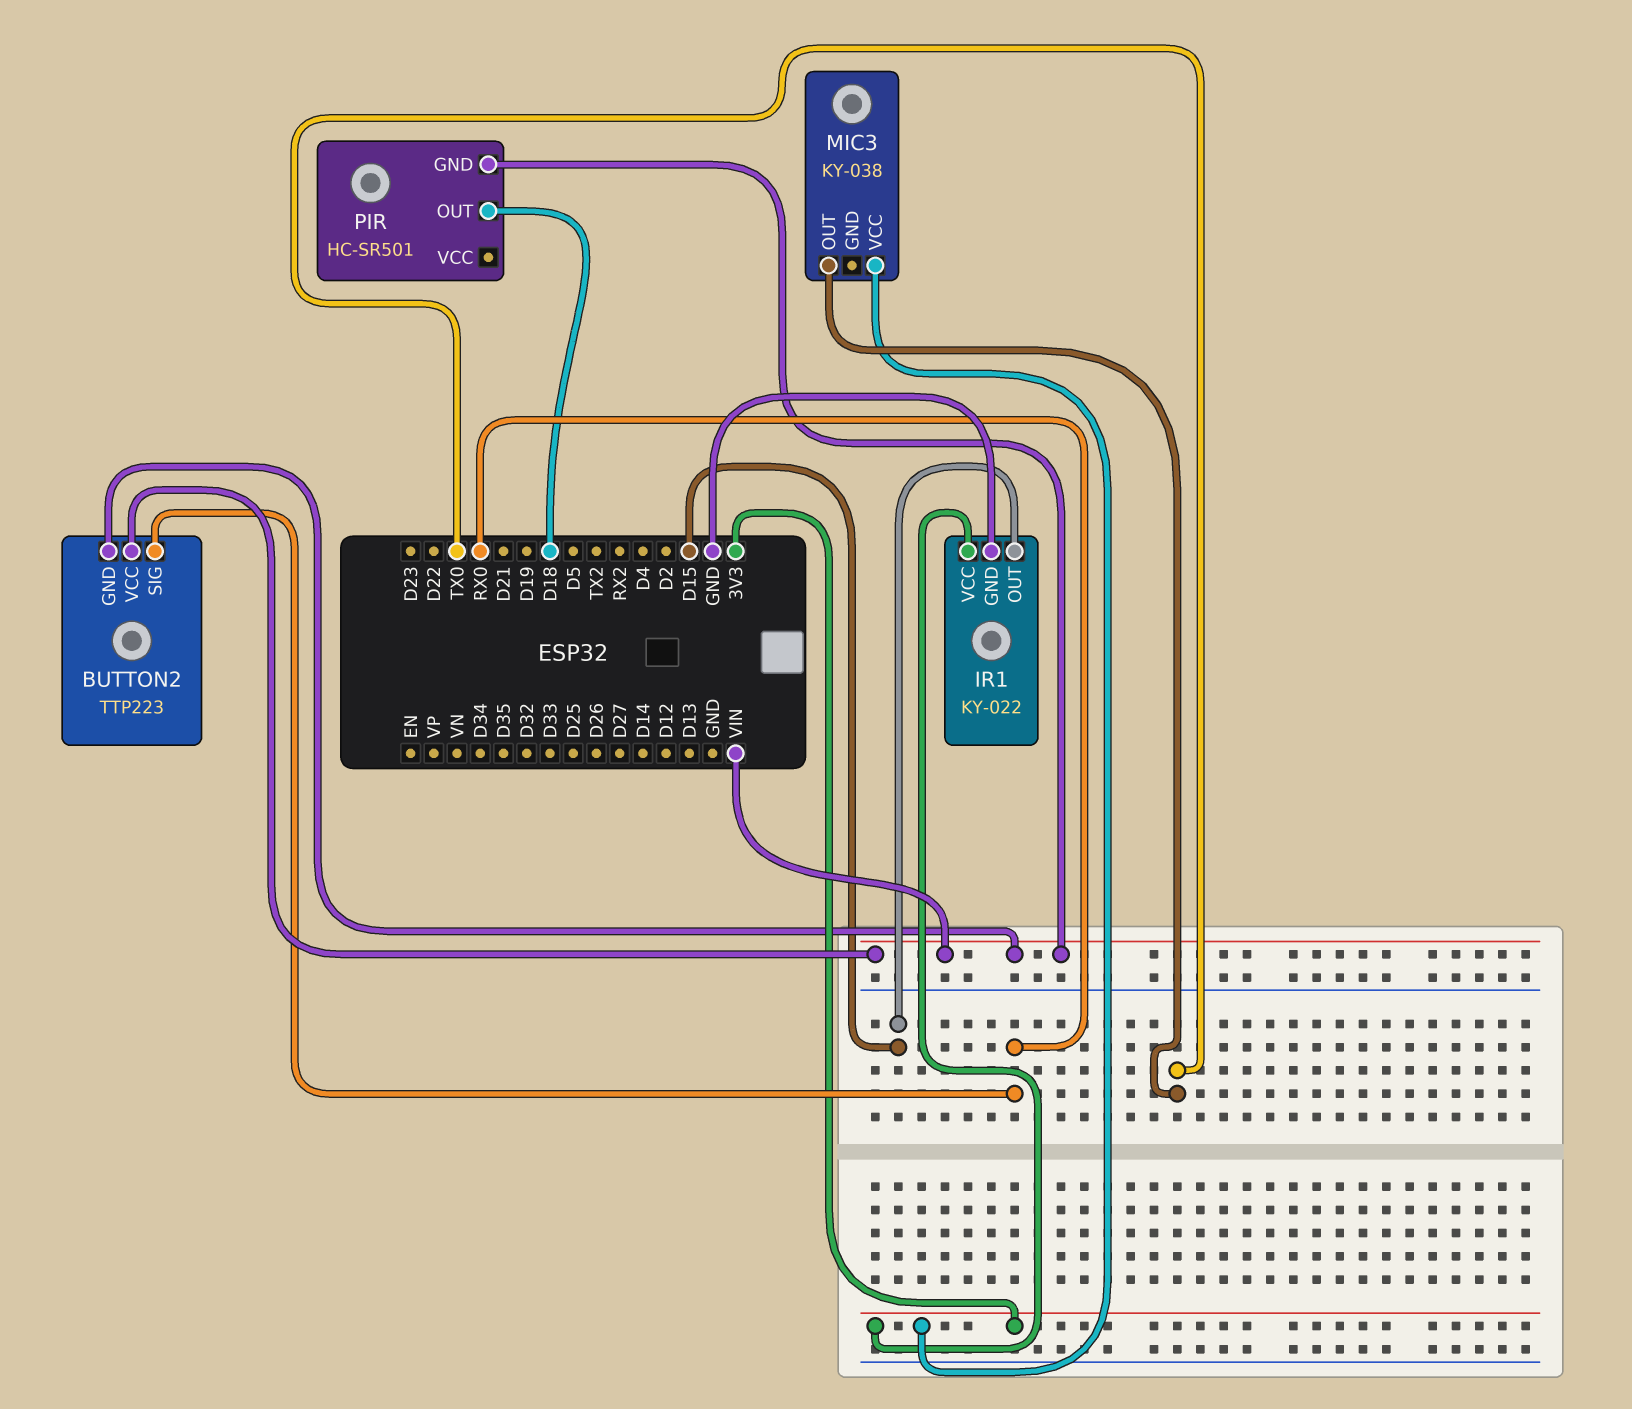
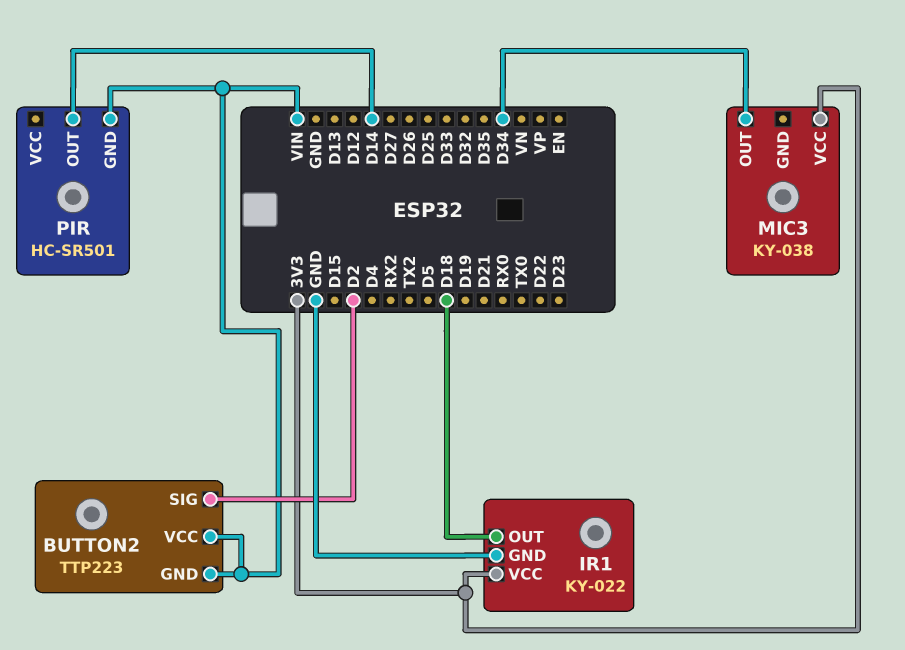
BUTTON2 pin SIG: RX0 -> D2
IR1 pin OUT: D15 -> D18
MIC3 pin OUT: TX0 -> D34
PIR pin OUT: D18 -> D14

